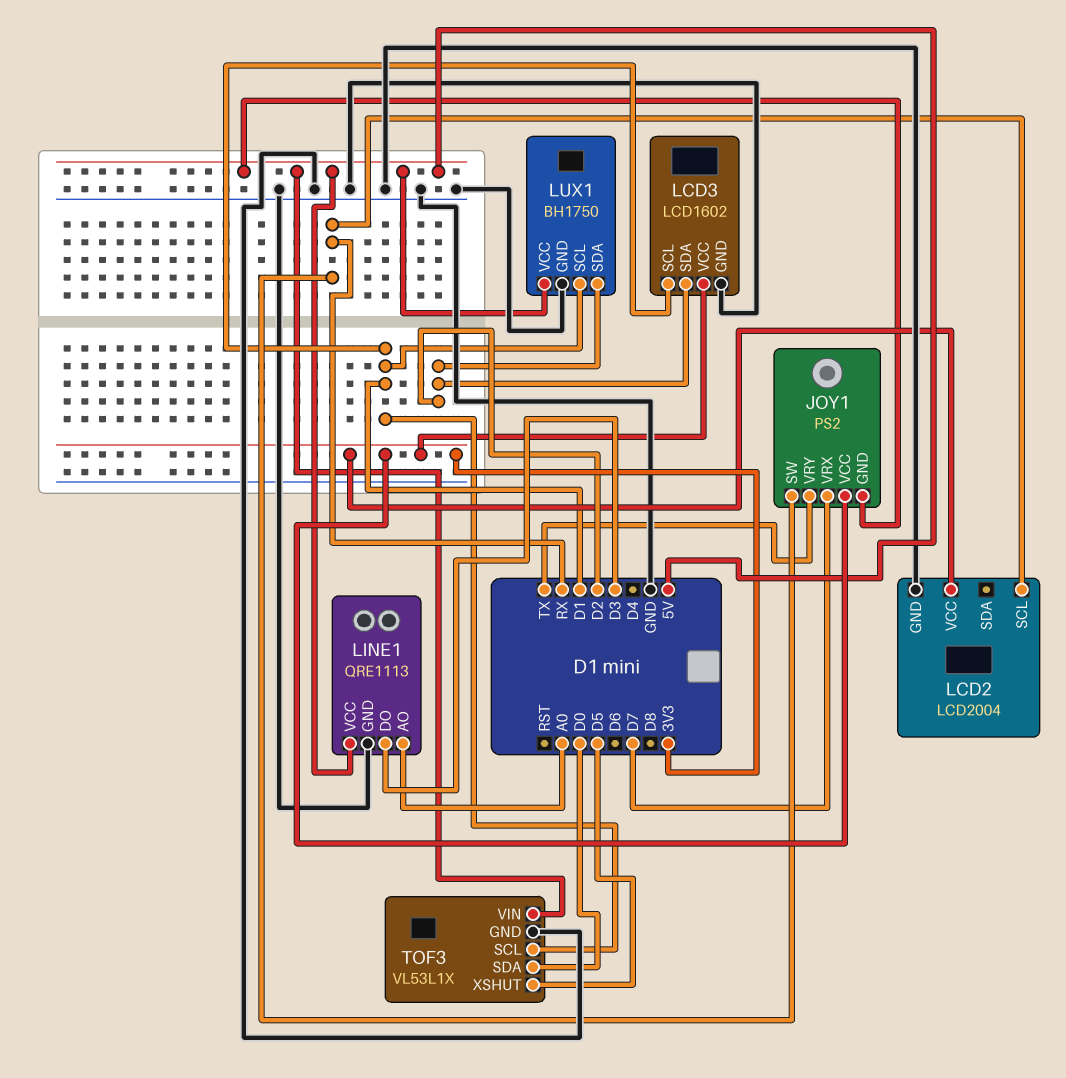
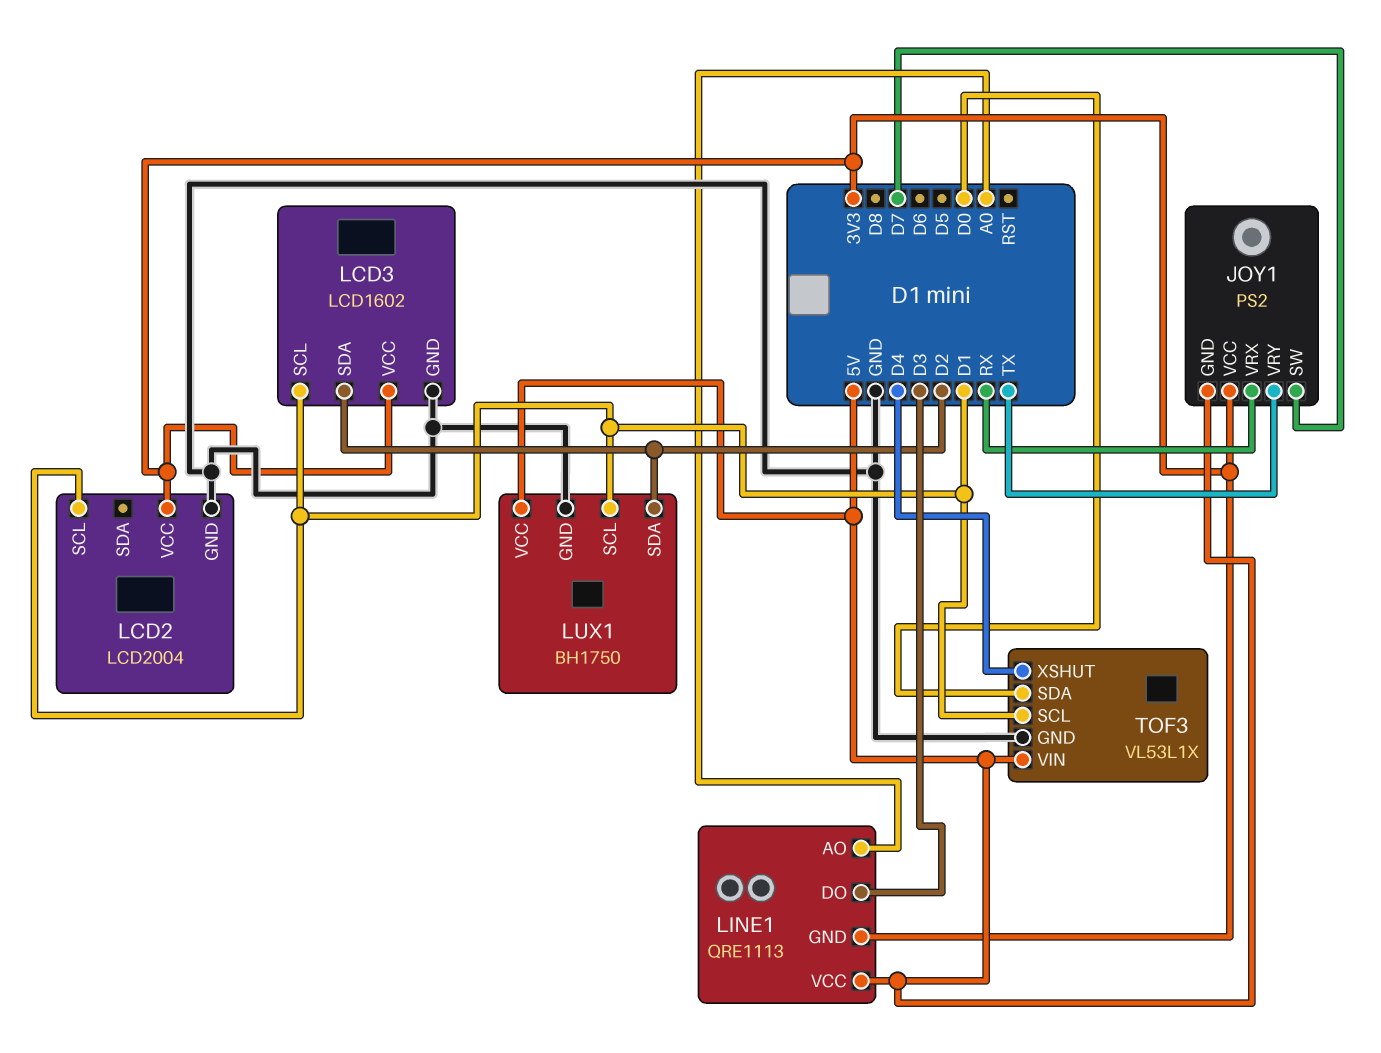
JOY1 pin SW: RX -> D7
JOY1 pin VRX: D7 -> RX
LCD2 pin SCL: RX -> D1
LINE1 pin GND: GND -> 3V3
TOF3 pin XSHUT: D5 -> D4

